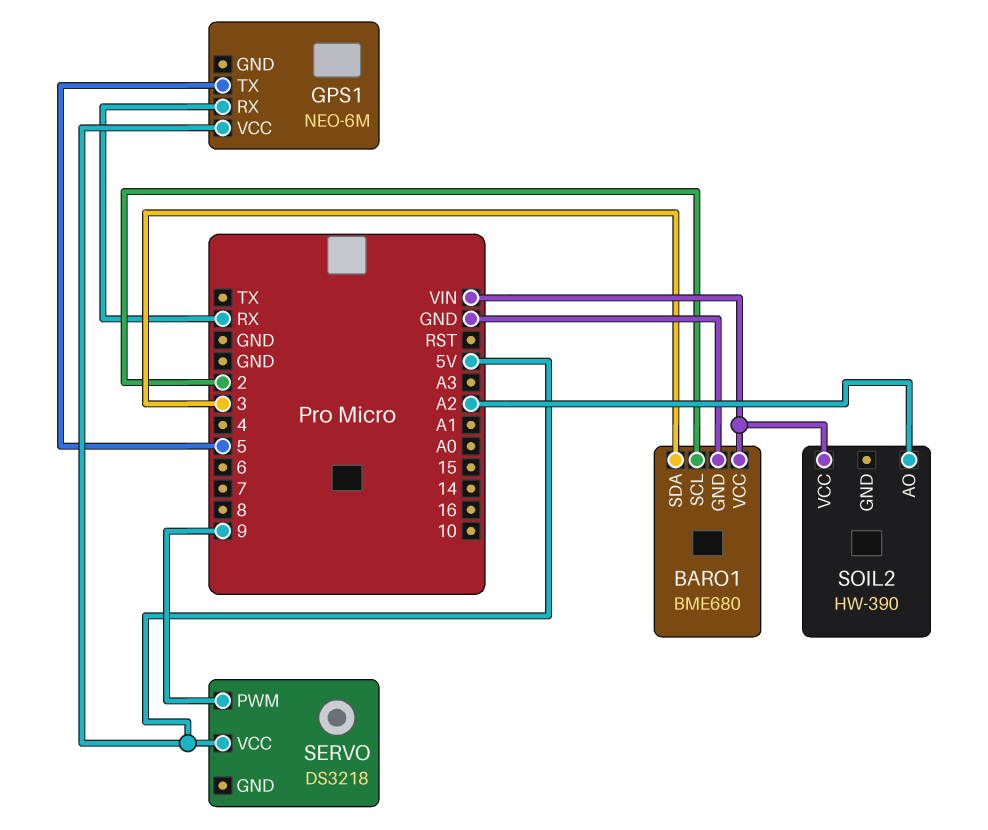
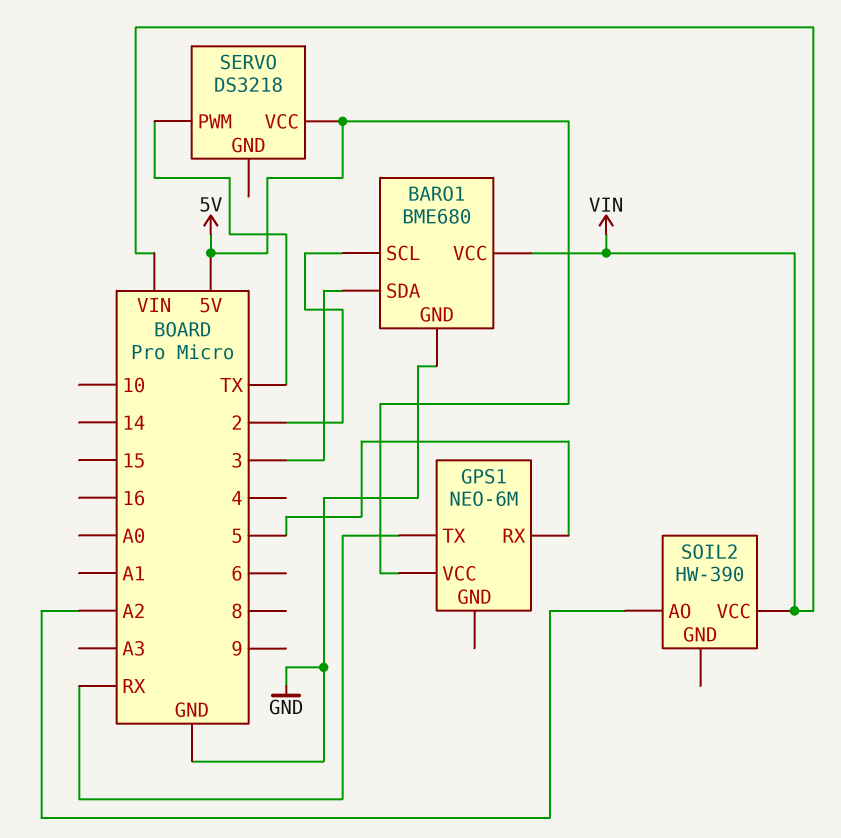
GPS1 pin RX: RX -> 5
GPS1 pin TX: 5 -> RX
SERVO pin PWM: 9 -> TX

